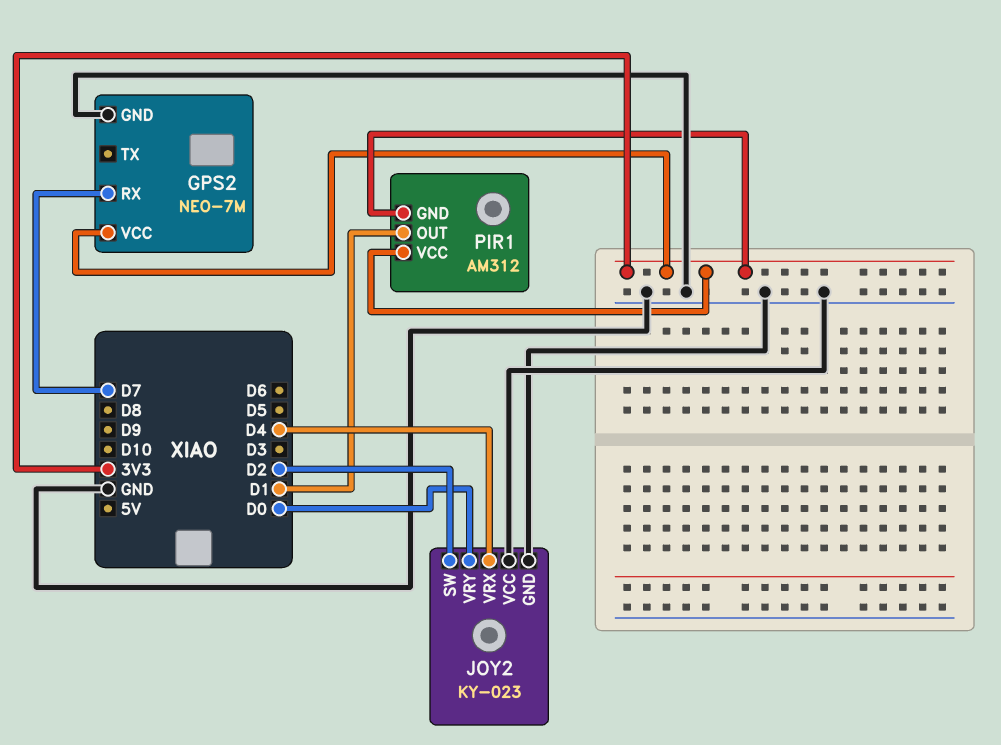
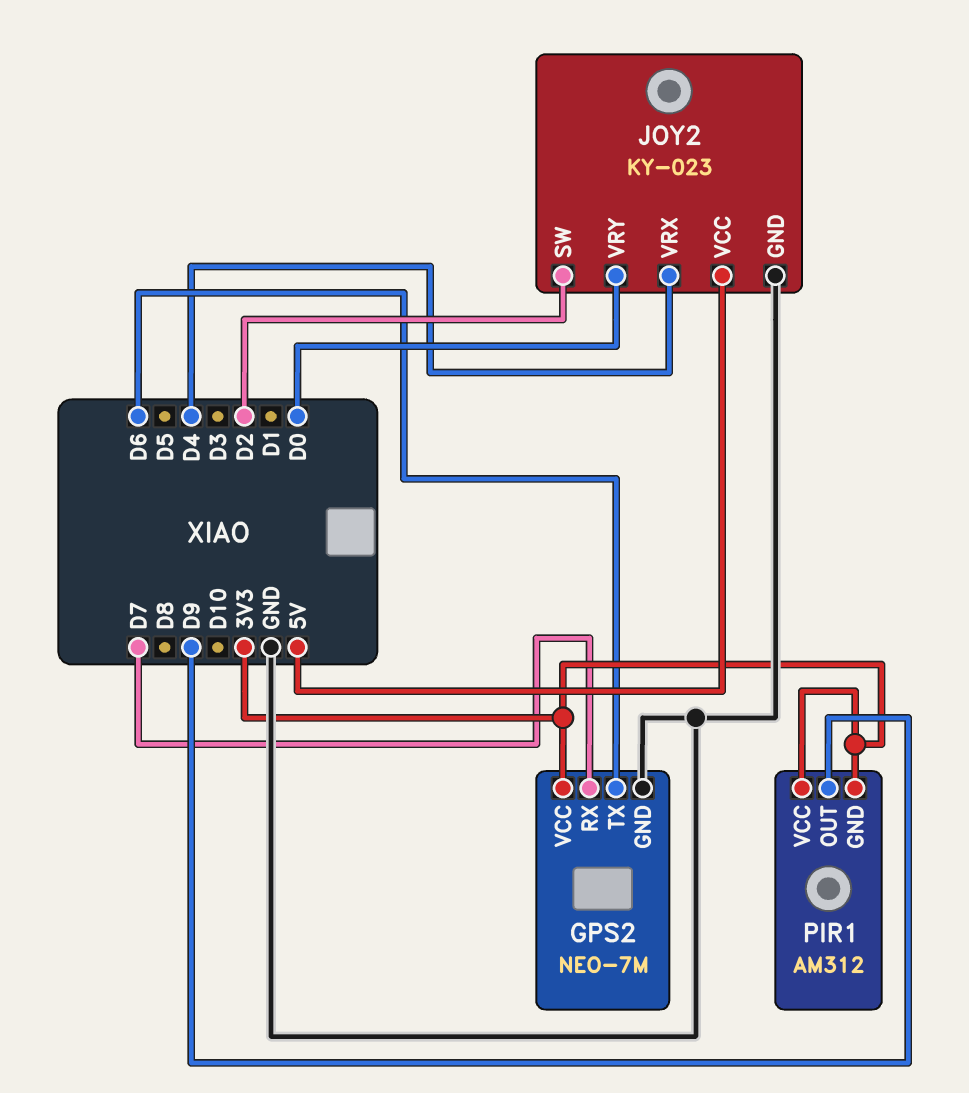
GPS2 pin TX: none -> D6
JOY2 pin VCC: GND -> 5V
PIR1 pin OUT: D1 -> D9

